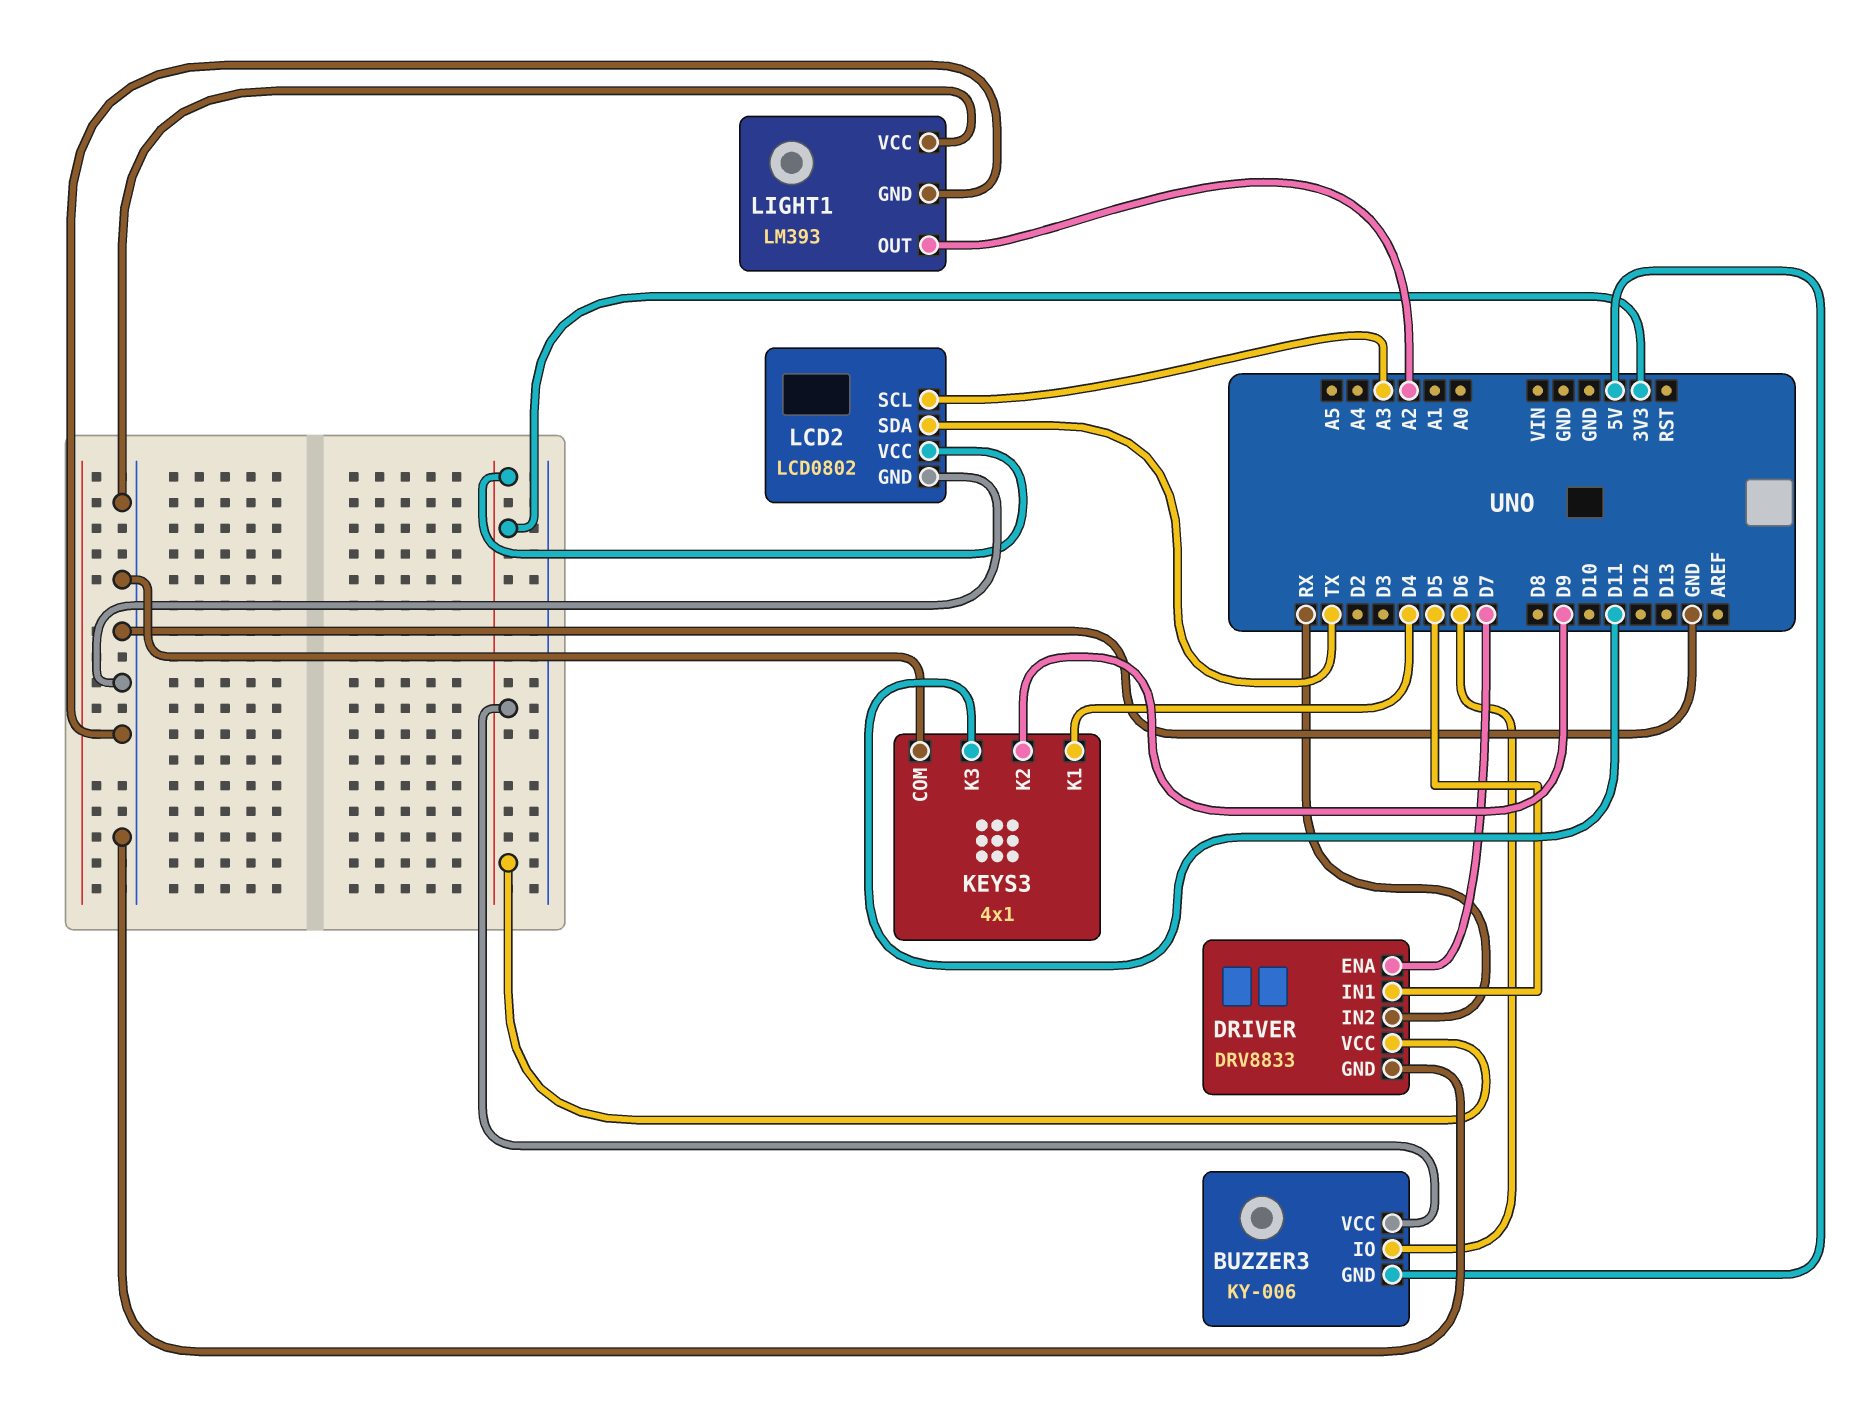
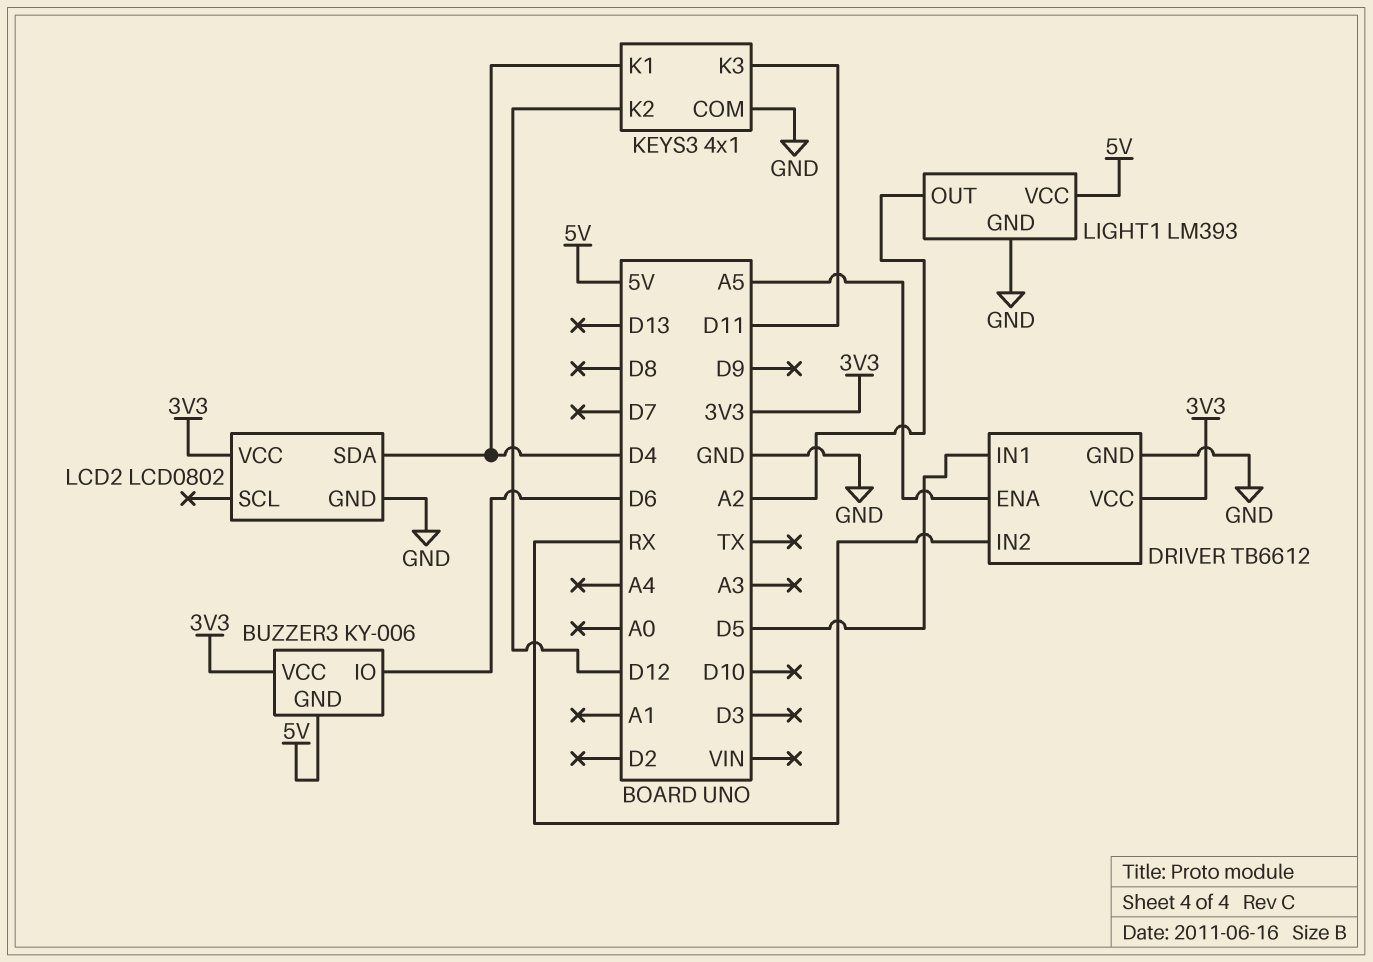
DRIVER: DRV8833 -> TB6612
DRIVER pin ENA: D7 -> A5
KEYS3 pin K2: D9 -> D12
LCD2 pin SCL: A3 -> none
LCD2 pin SDA: TX -> D4
LIGHT1 pin VCC: GND -> 5V

